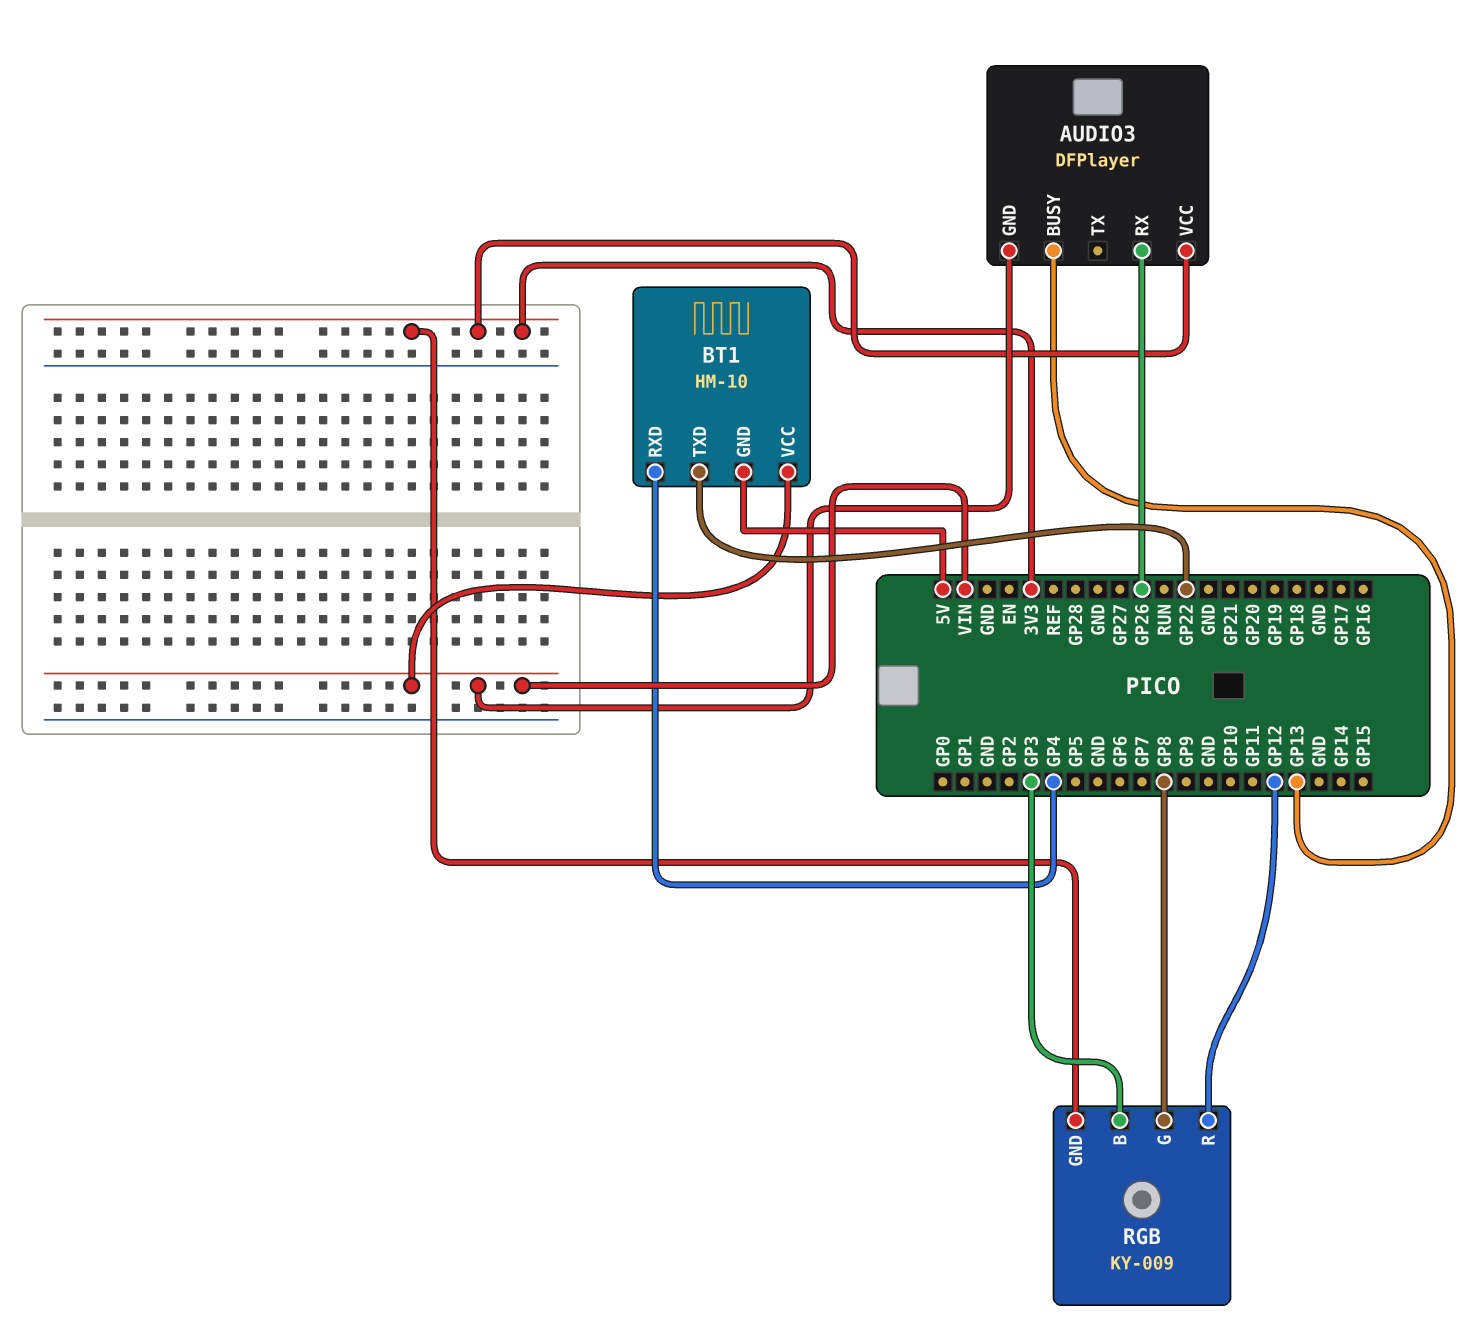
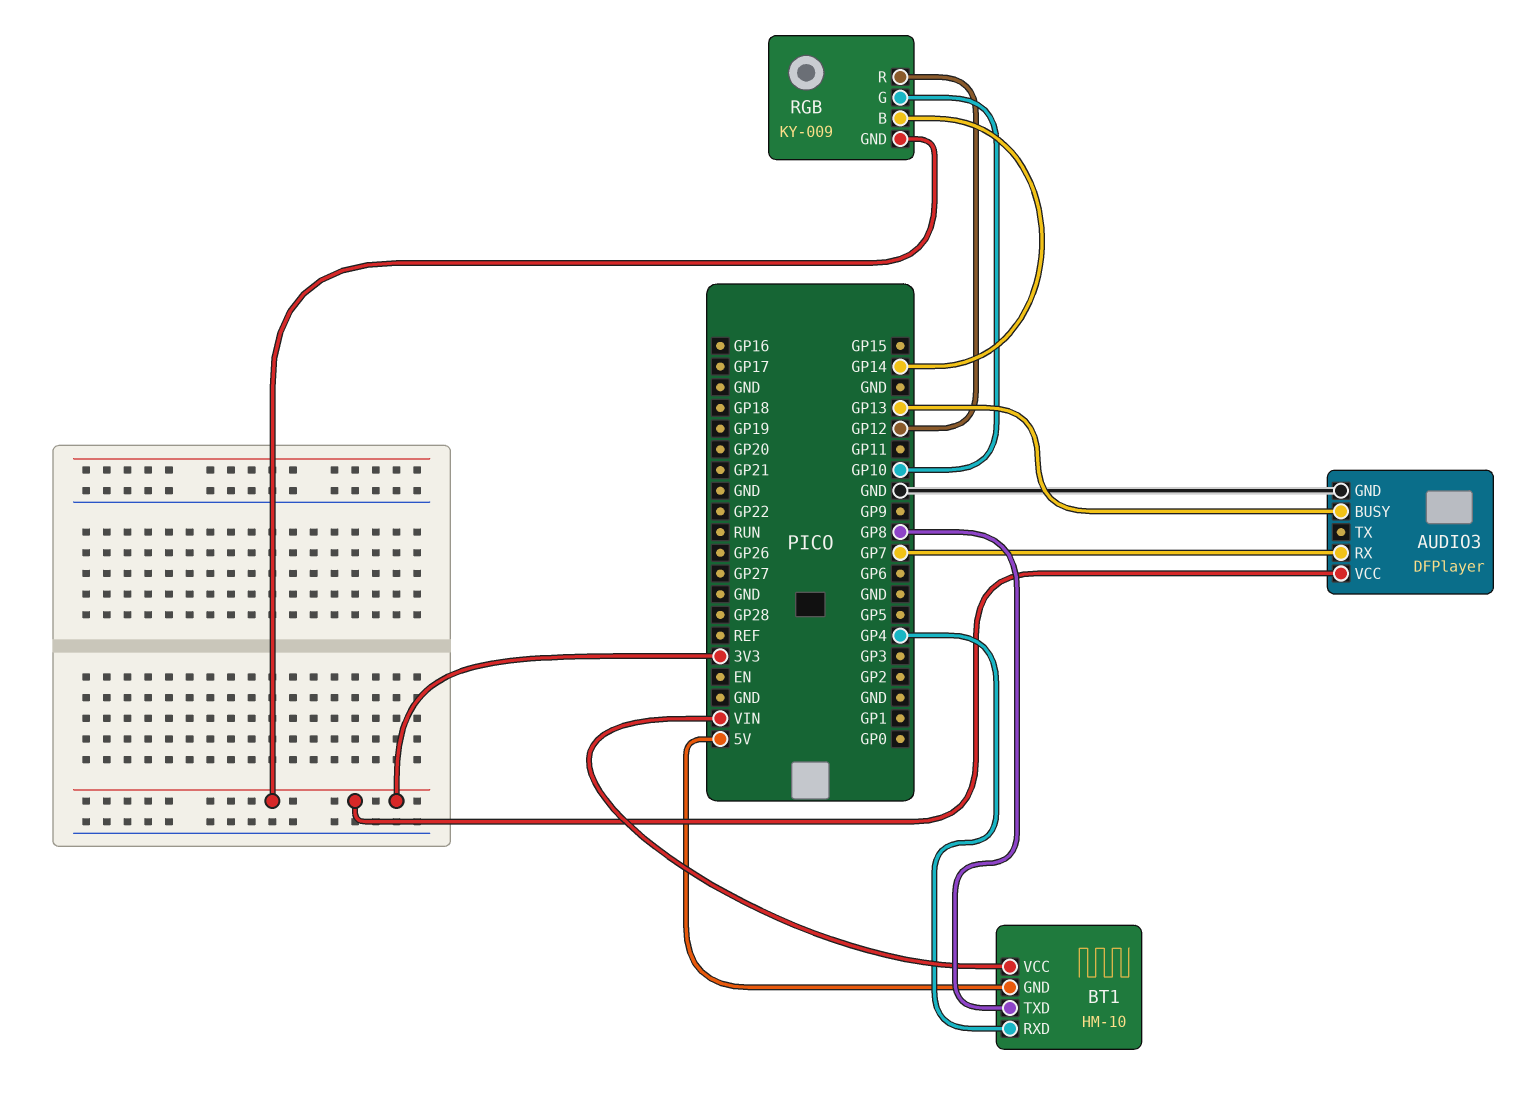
AUDIO3 pin GND: VIN -> GND
AUDIO3 pin RX: GP26 -> GP7
BT1 pin TXD: GP22 -> GP8
RGB pin B: GP3 -> GP14
RGB pin G: GP8 -> GP10

